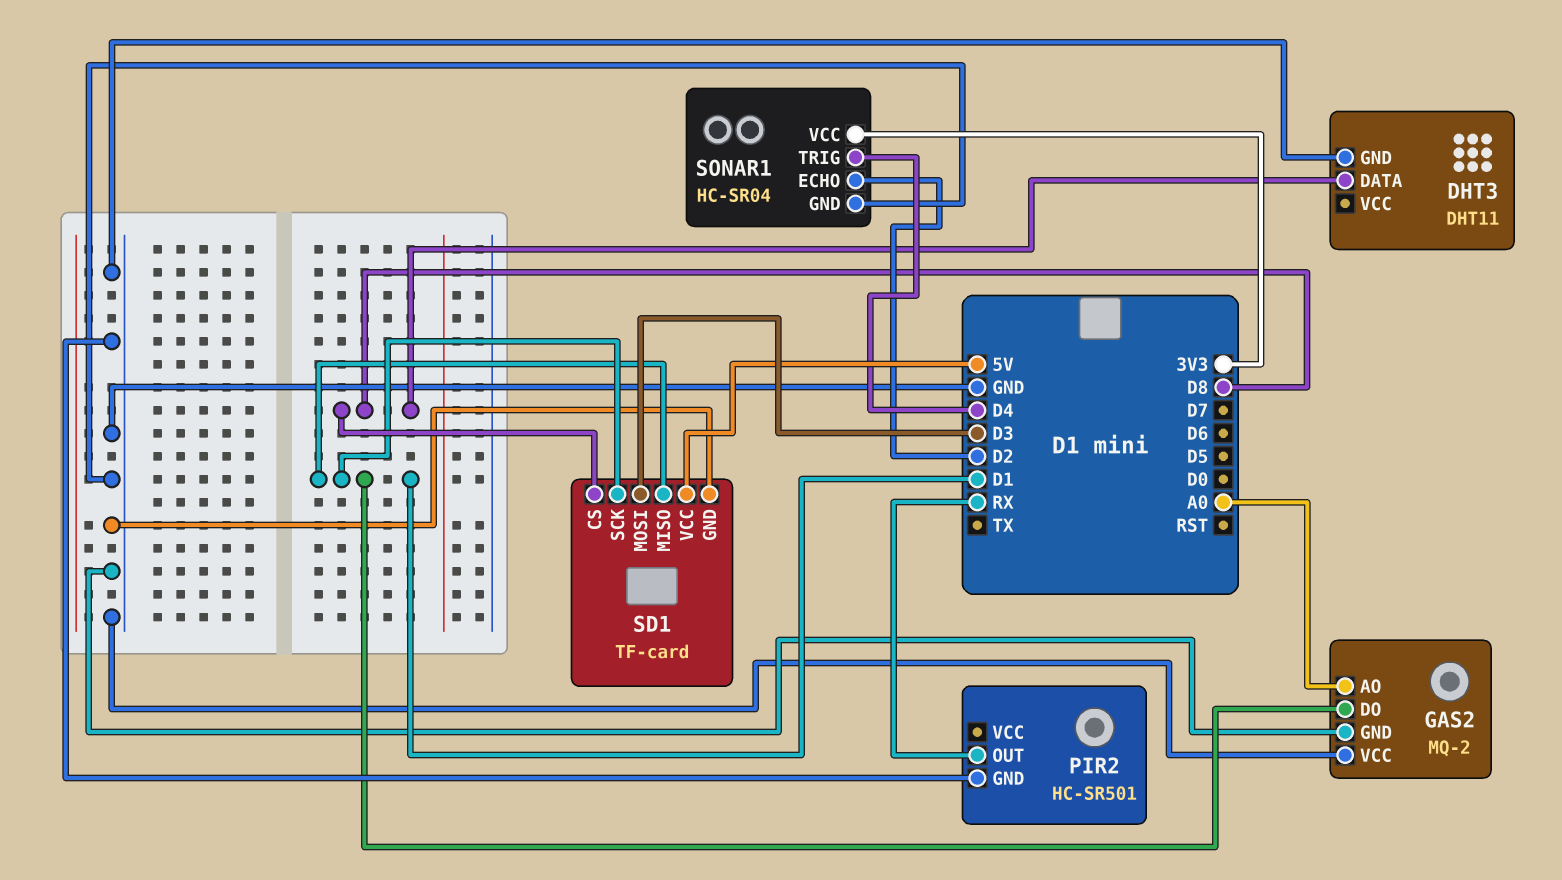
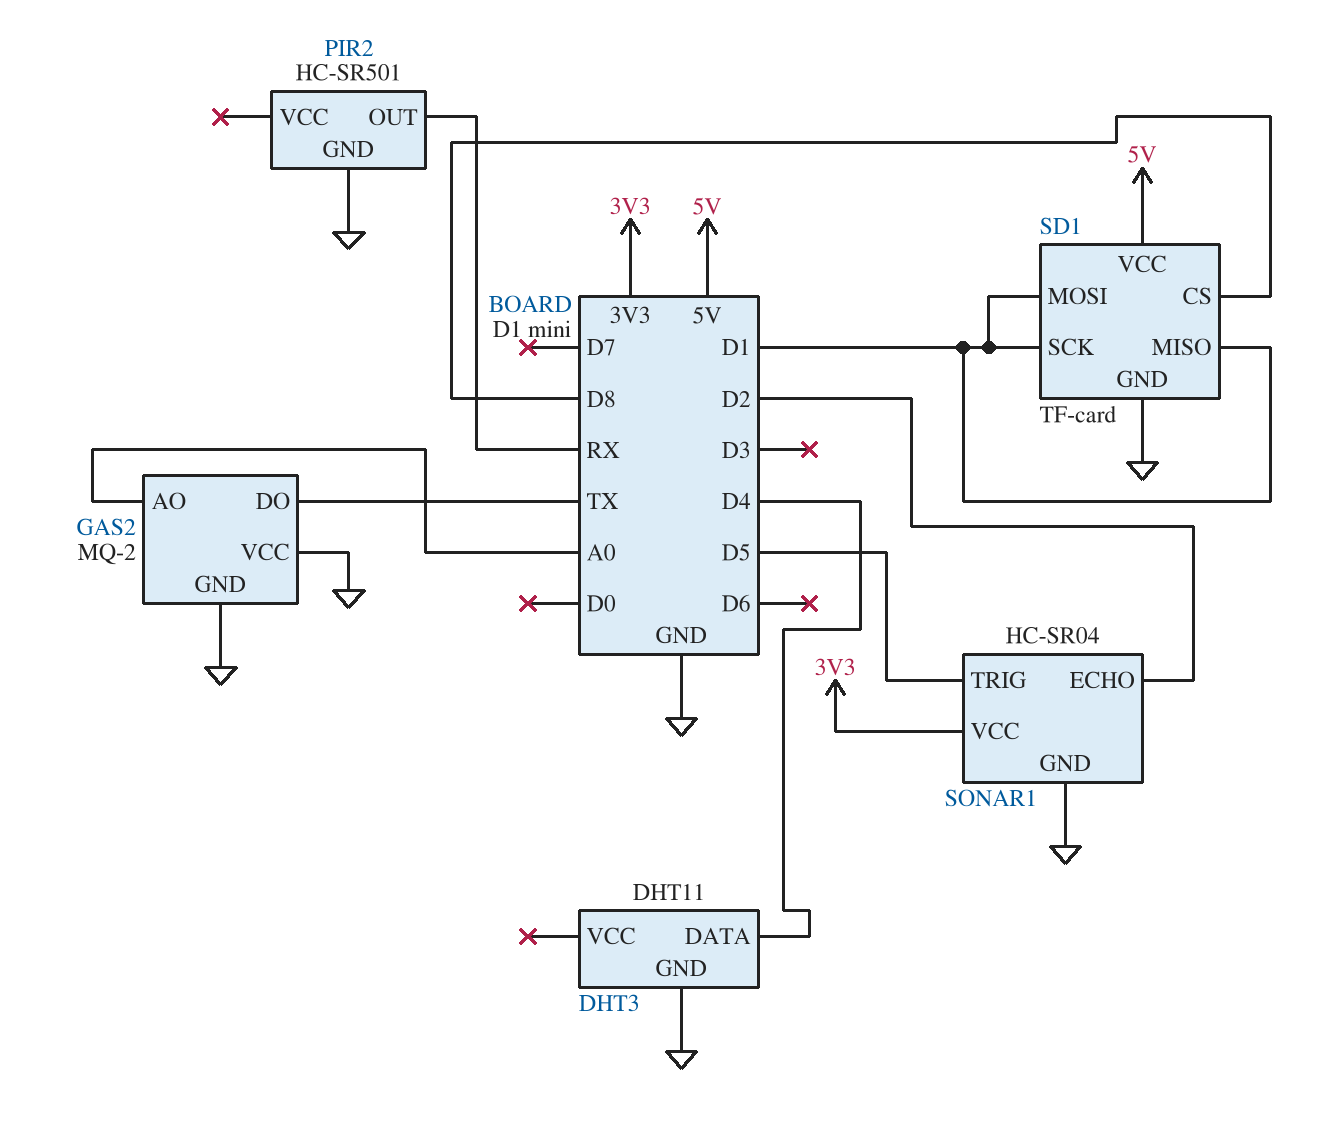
DHT3 pin DATA: D8 -> D4
GAS2 pin DO: D1 -> TX
SD1 pin MOSI: D3 -> D1
SONAR1 pin TRIG: D4 -> D5

